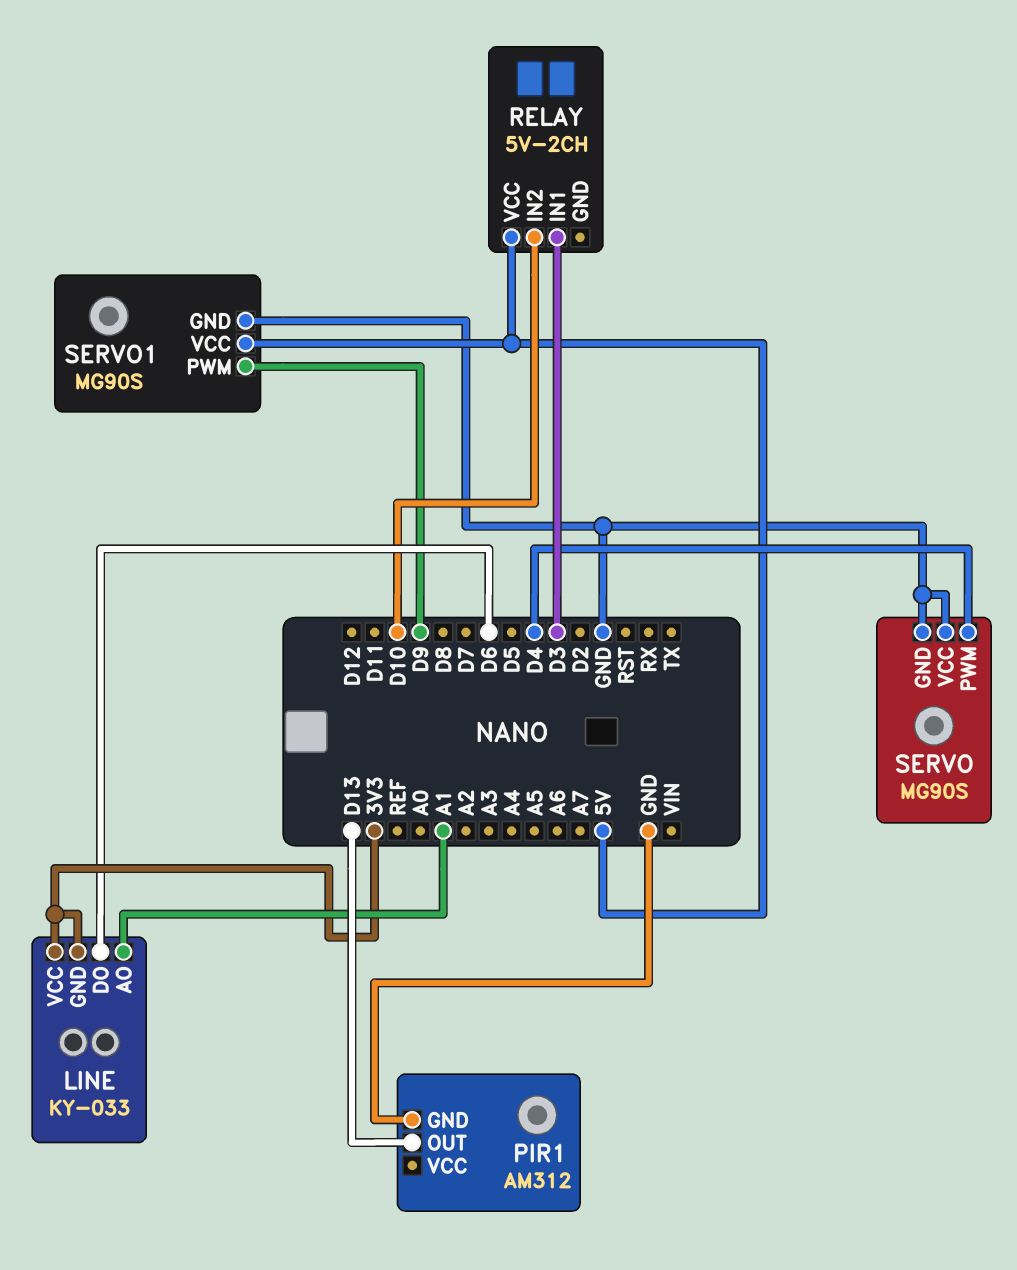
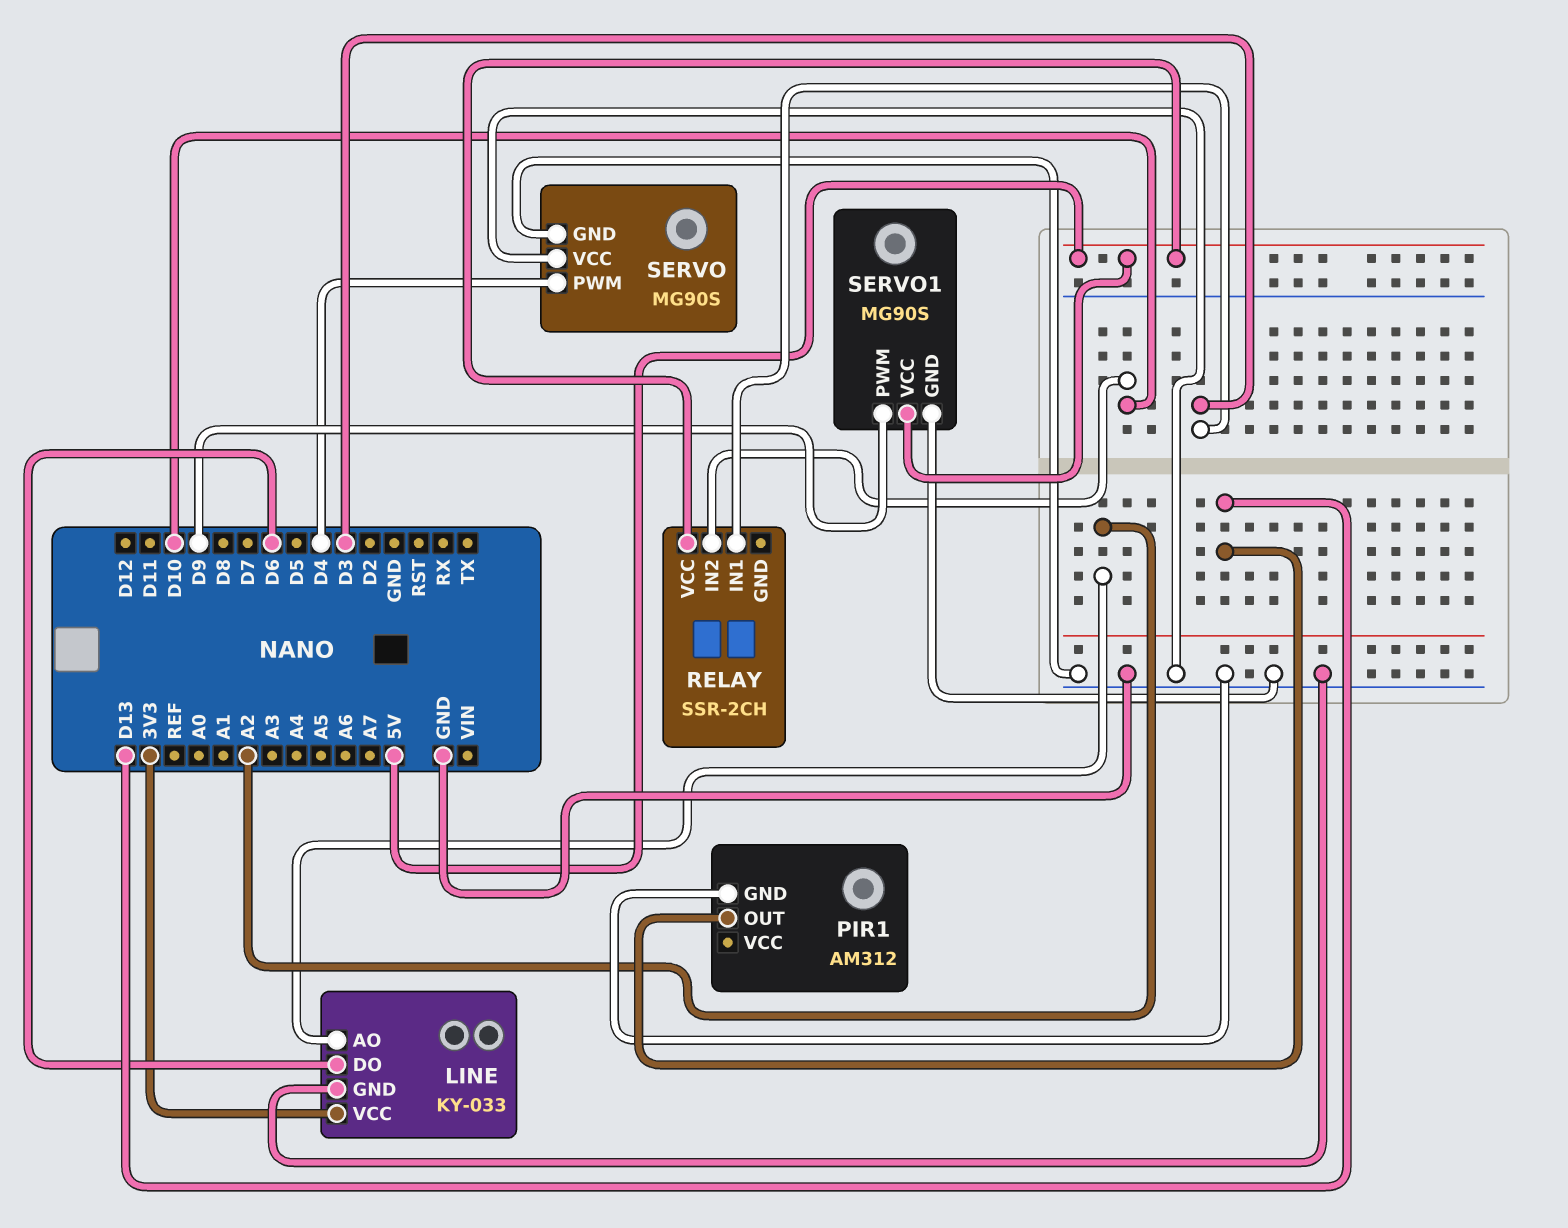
LINE pin AO: A1 -> A2
LINE pin GND: 3V3 -> GND
RELAY: 5V-2CH -> SSR-2CH

